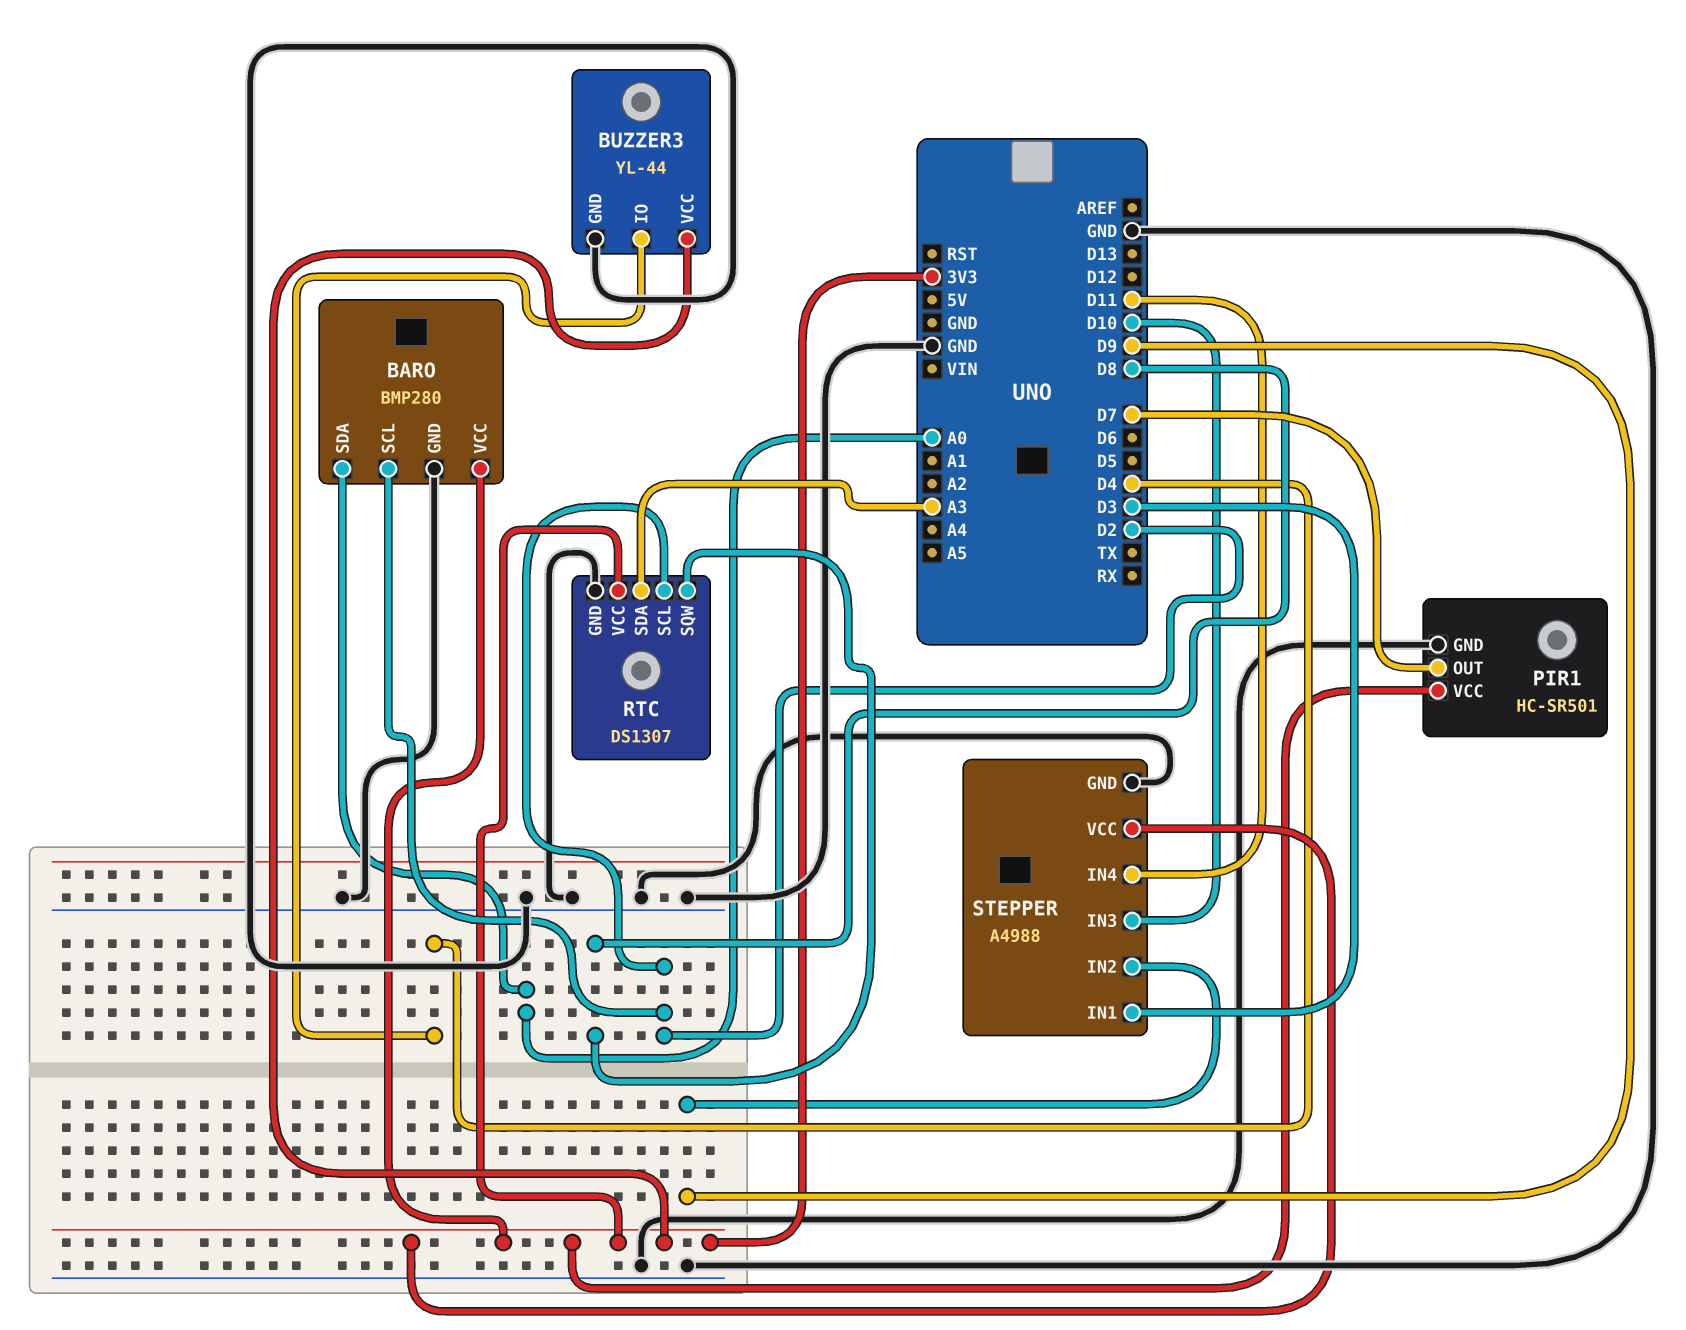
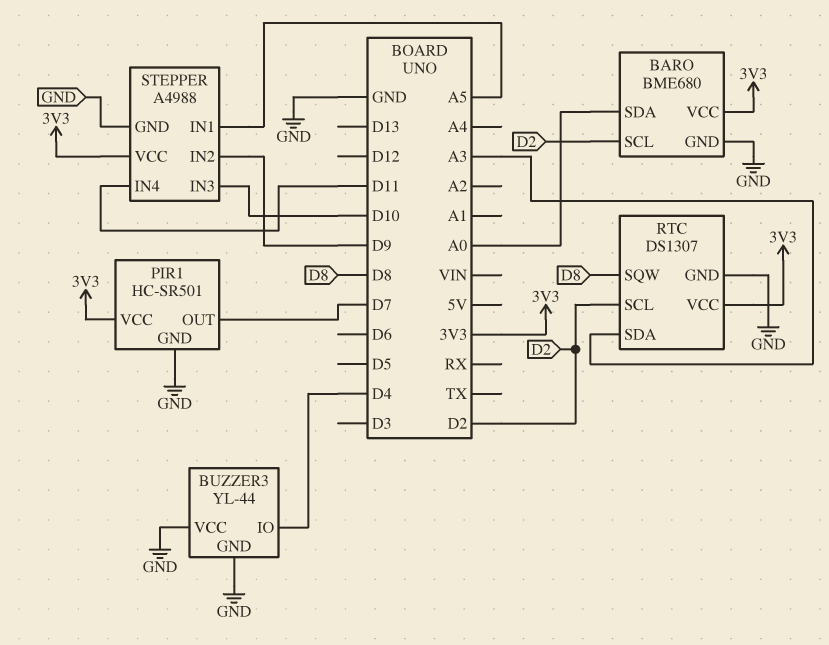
BARO: BMP280 -> BME680
BUZZER3 pin VCC: 3V3 -> GND
STEPPER pin IN1: D3 -> A5

